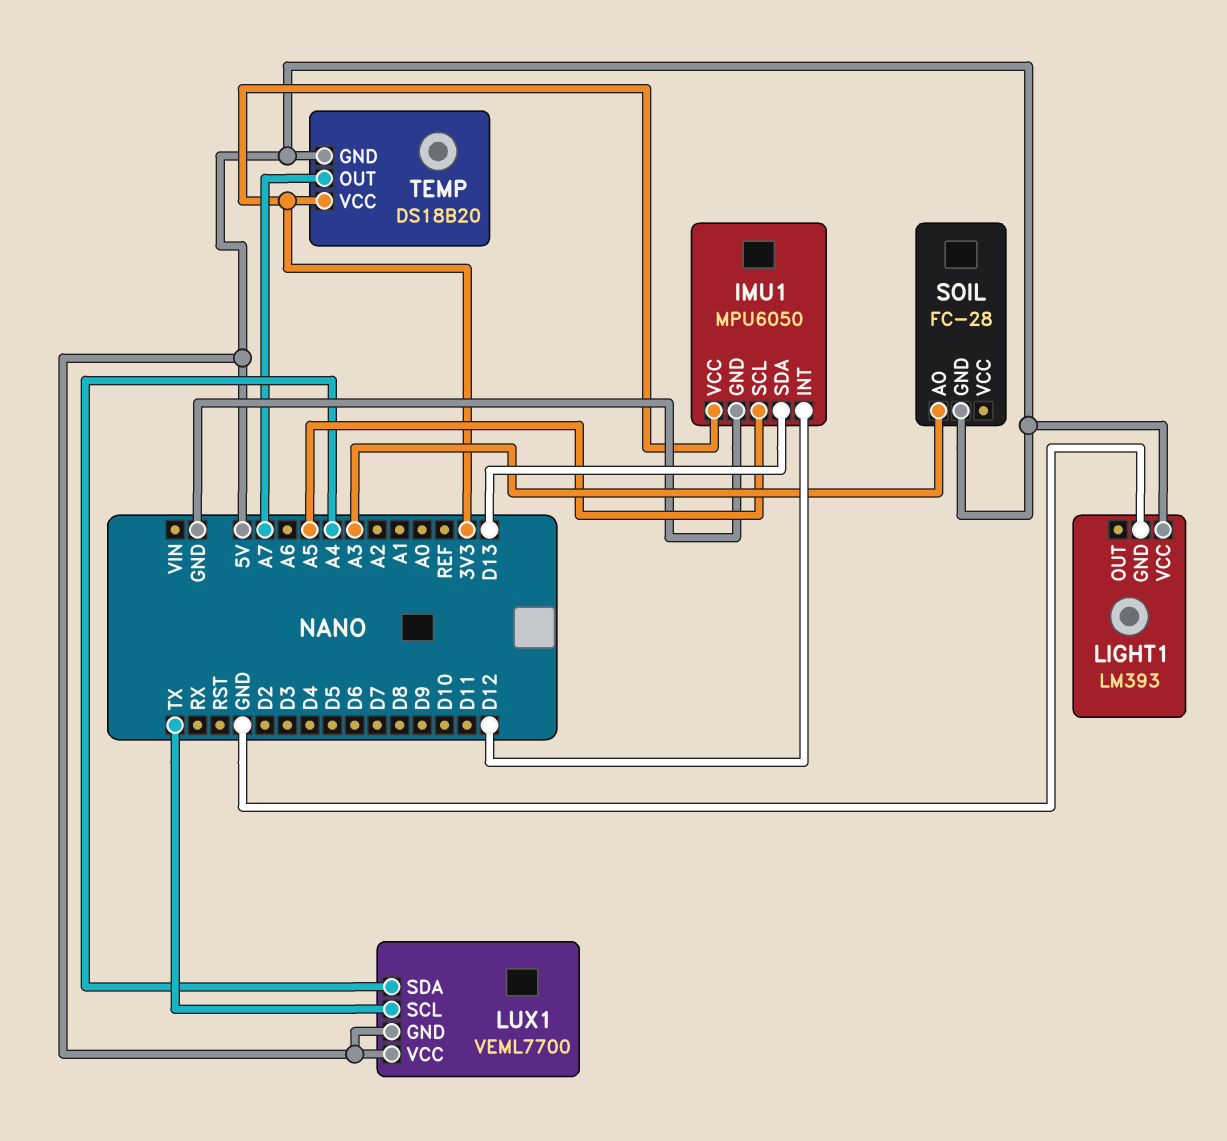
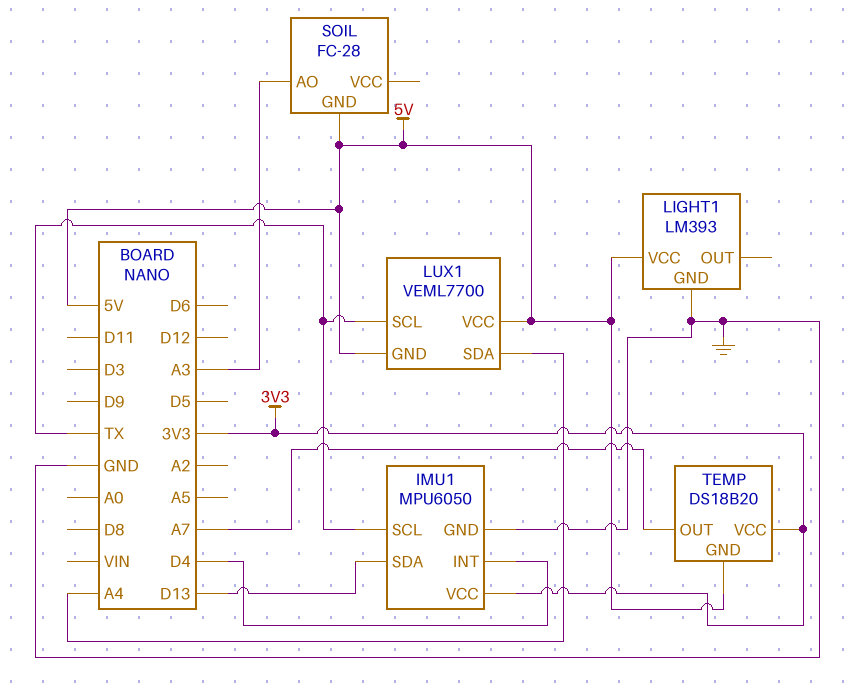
IMU1 pin INT: D12 -> D4
IMU1 pin SCL: A5 -> TX

